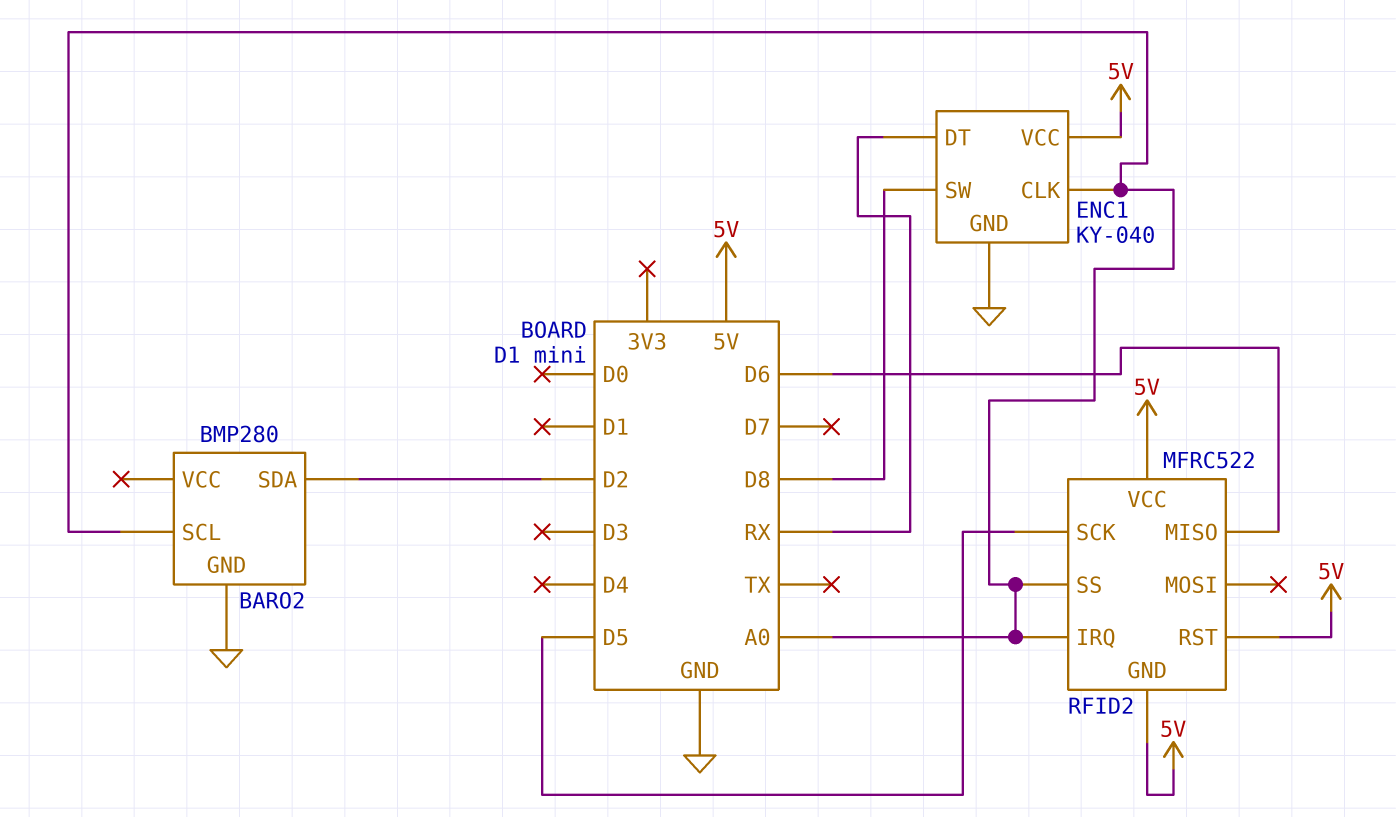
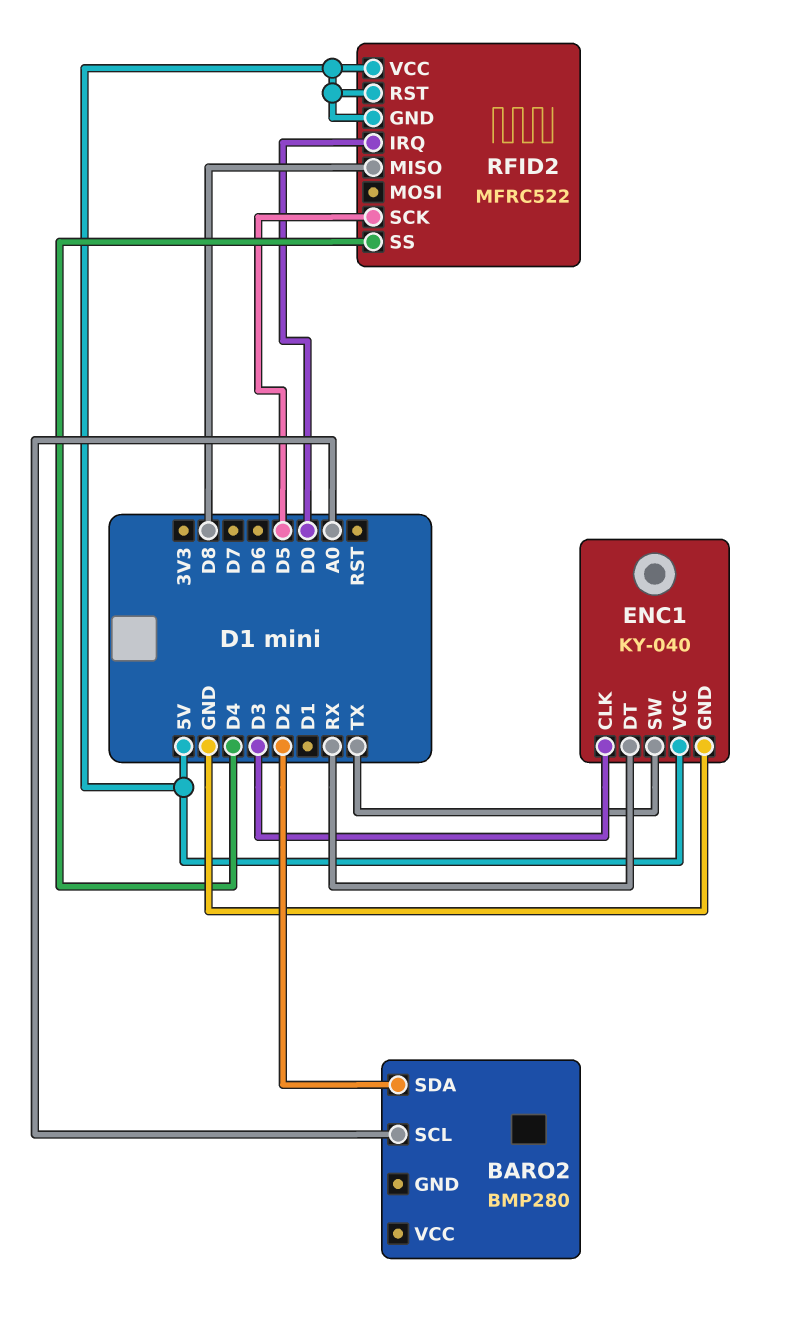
BARO2 pin GND: GND -> none
ENC1 pin CLK: A0 -> D3
ENC1 pin SW: D8 -> TX
RFID2 pin IRQ: A0 -> D0
RFID2 pin MISO: D6 -> D8
RFID2 pin SS: A0 -> D4

